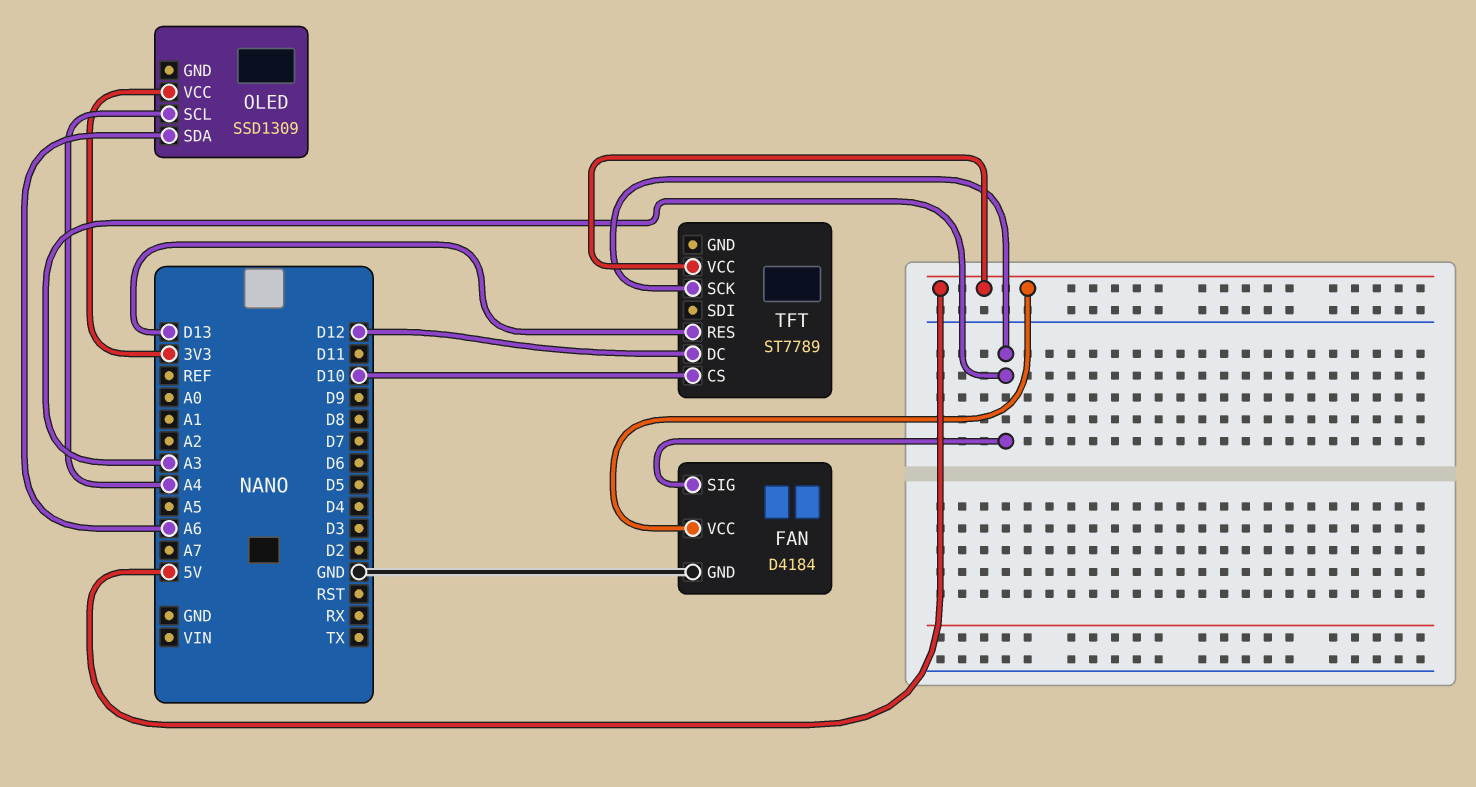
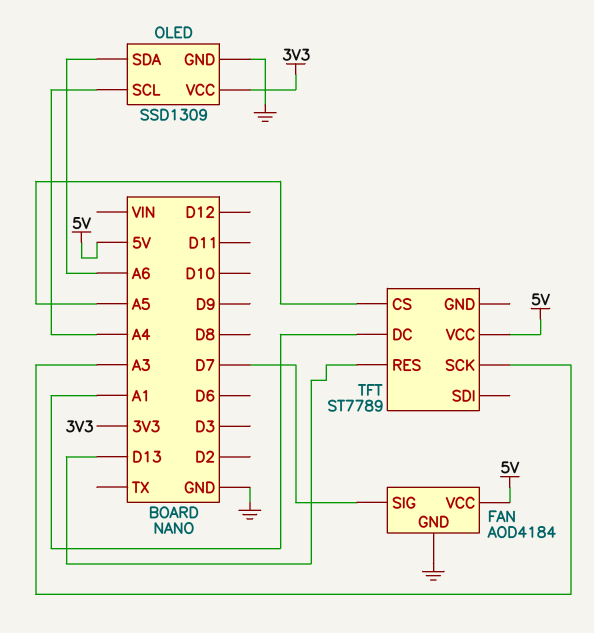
FAN: D4184 -> AOD4184
FAN pin SIG: A3 -> D7
OLED pin GND: none -> GND
TFT pin CS: D10 -> A5
TFT pin DC: D12 -> A1

